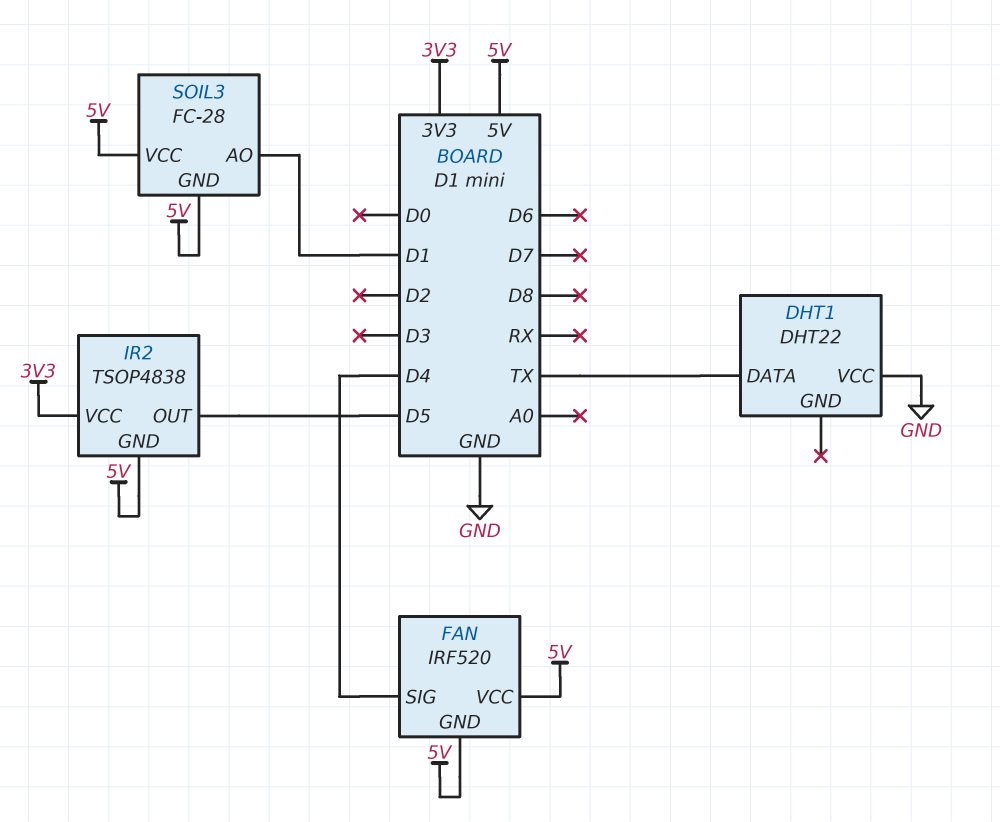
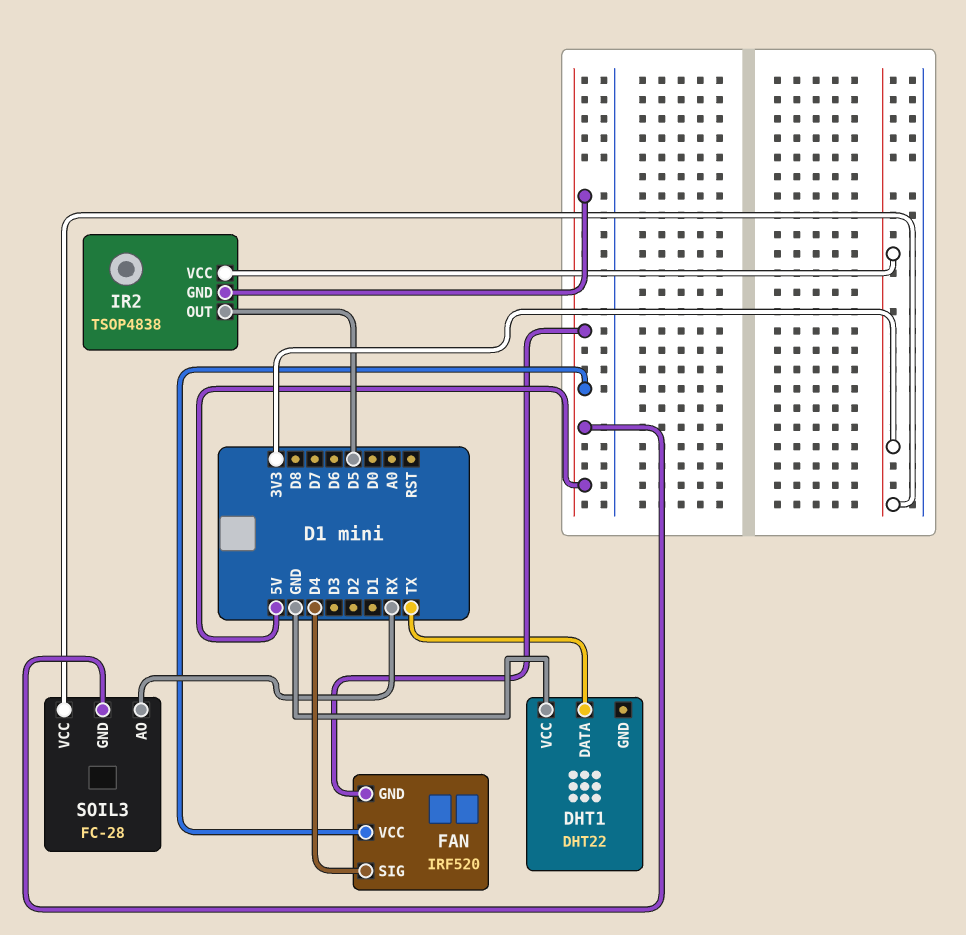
SOIL3 pin AO: D1 -> RX
SOIL3 pin VCC: 5V -> 3V3

